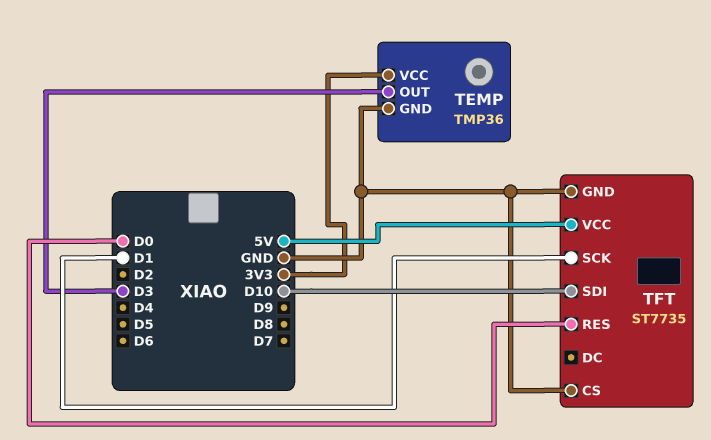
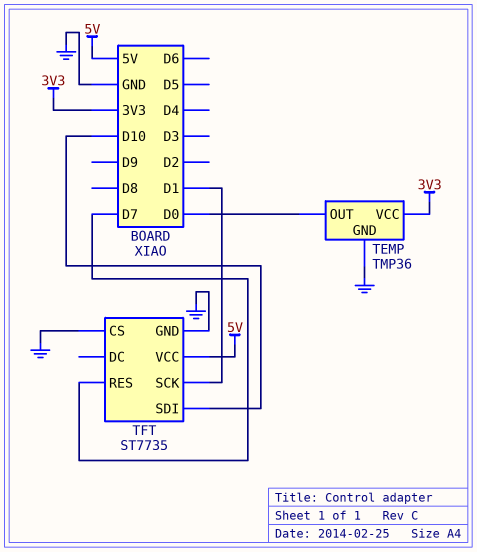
TEMP pin OUT: D3 -> D0
TFT pin RES: D0 -> D7

